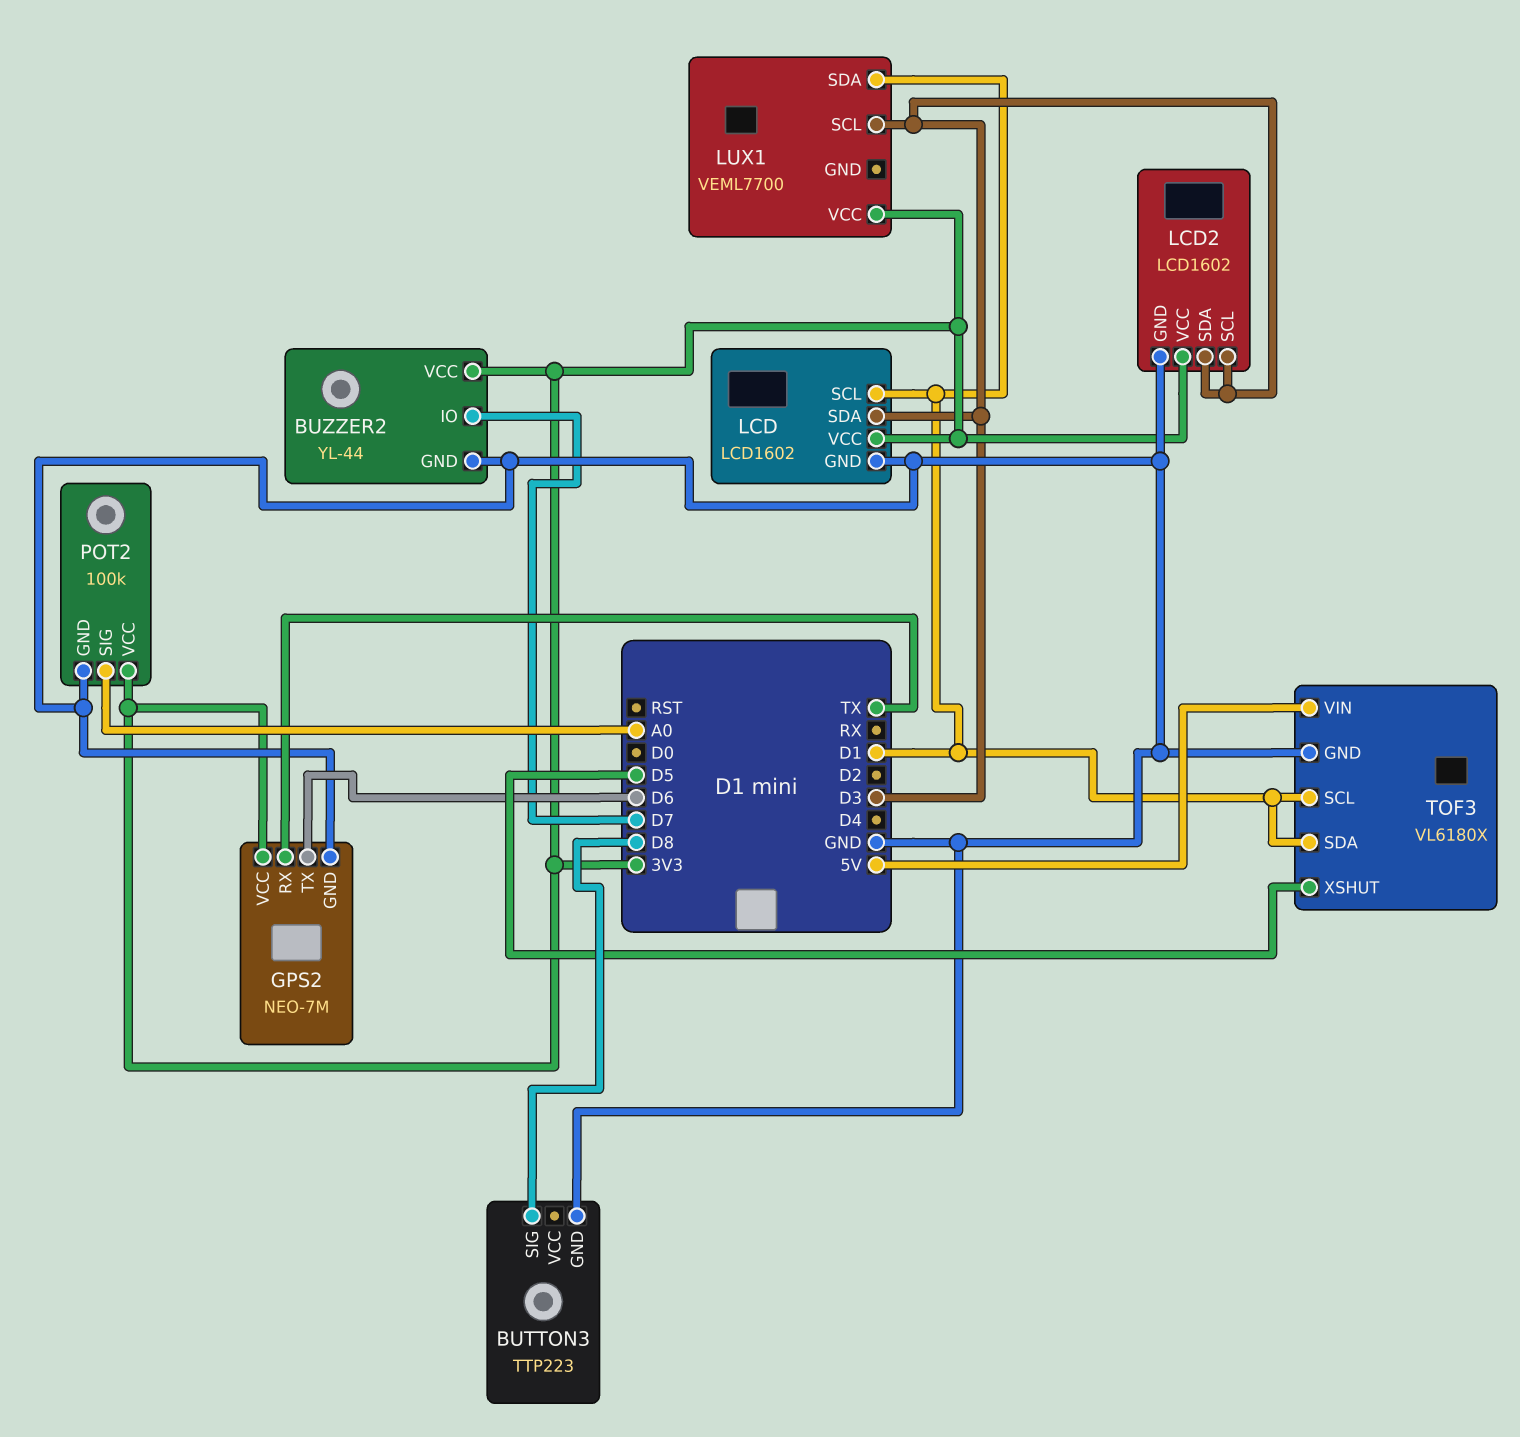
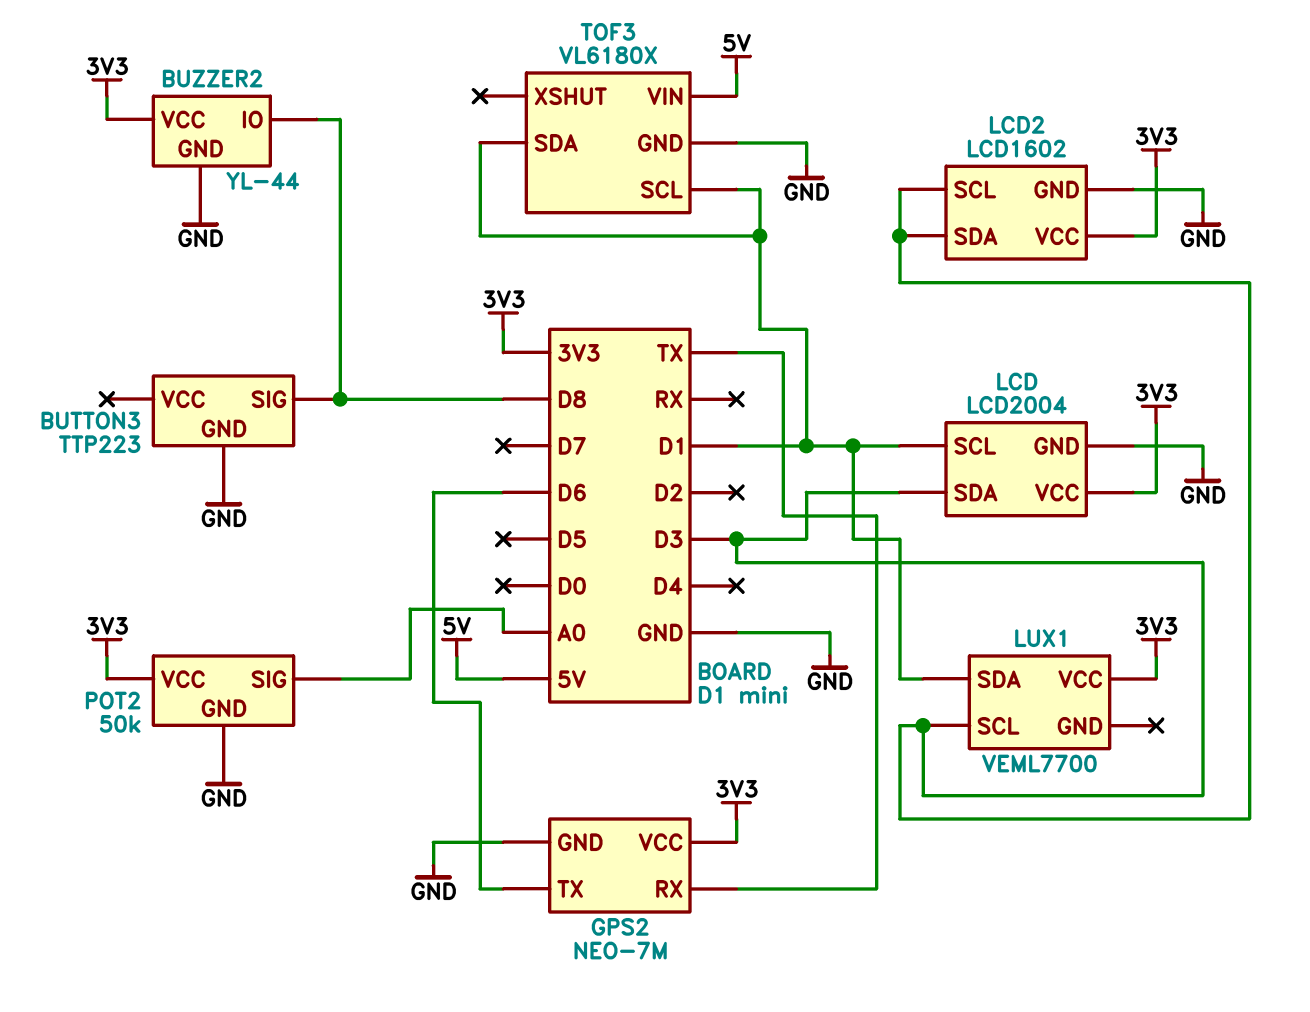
BUZZER2 pin IO: D7 -> D8
LCD: LCD1602 -> LCD2004
POT2: 100k -> 50k
TOF3 pin XSHUT: D5 -> none

